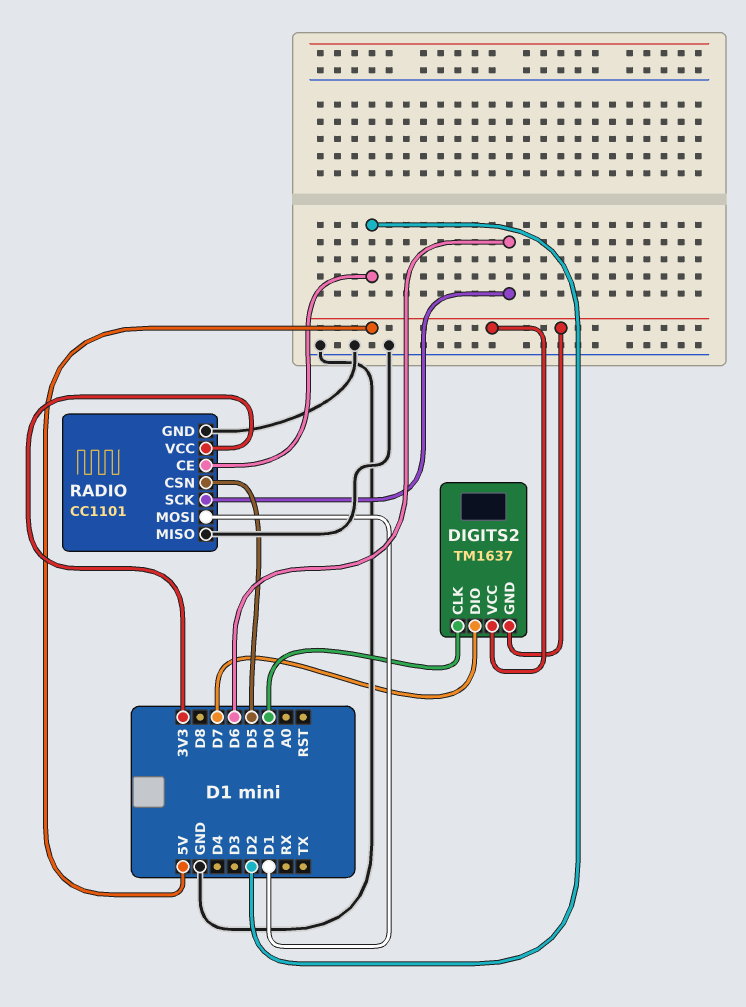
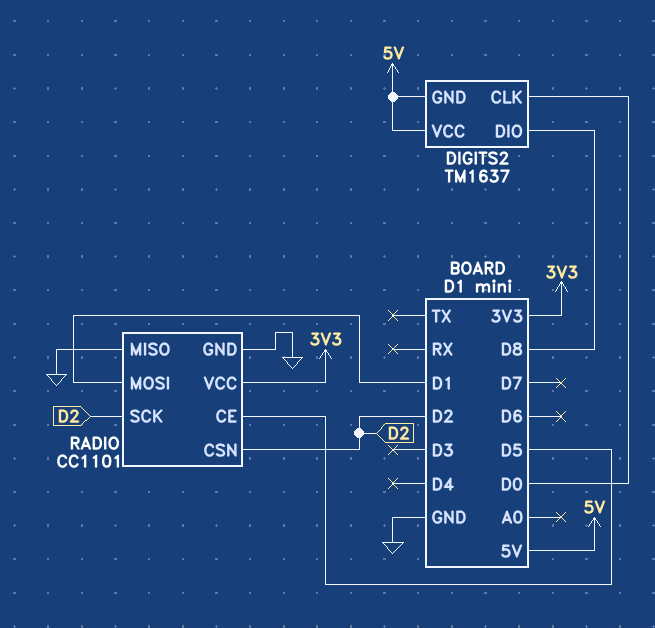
DIGITS2 pin DIO: D7 -> D8
RADIO pin CE: D2 -> D5
RADIO pin CSN: D5 -> D2
RADIO pin SCK: D6 -> D2

